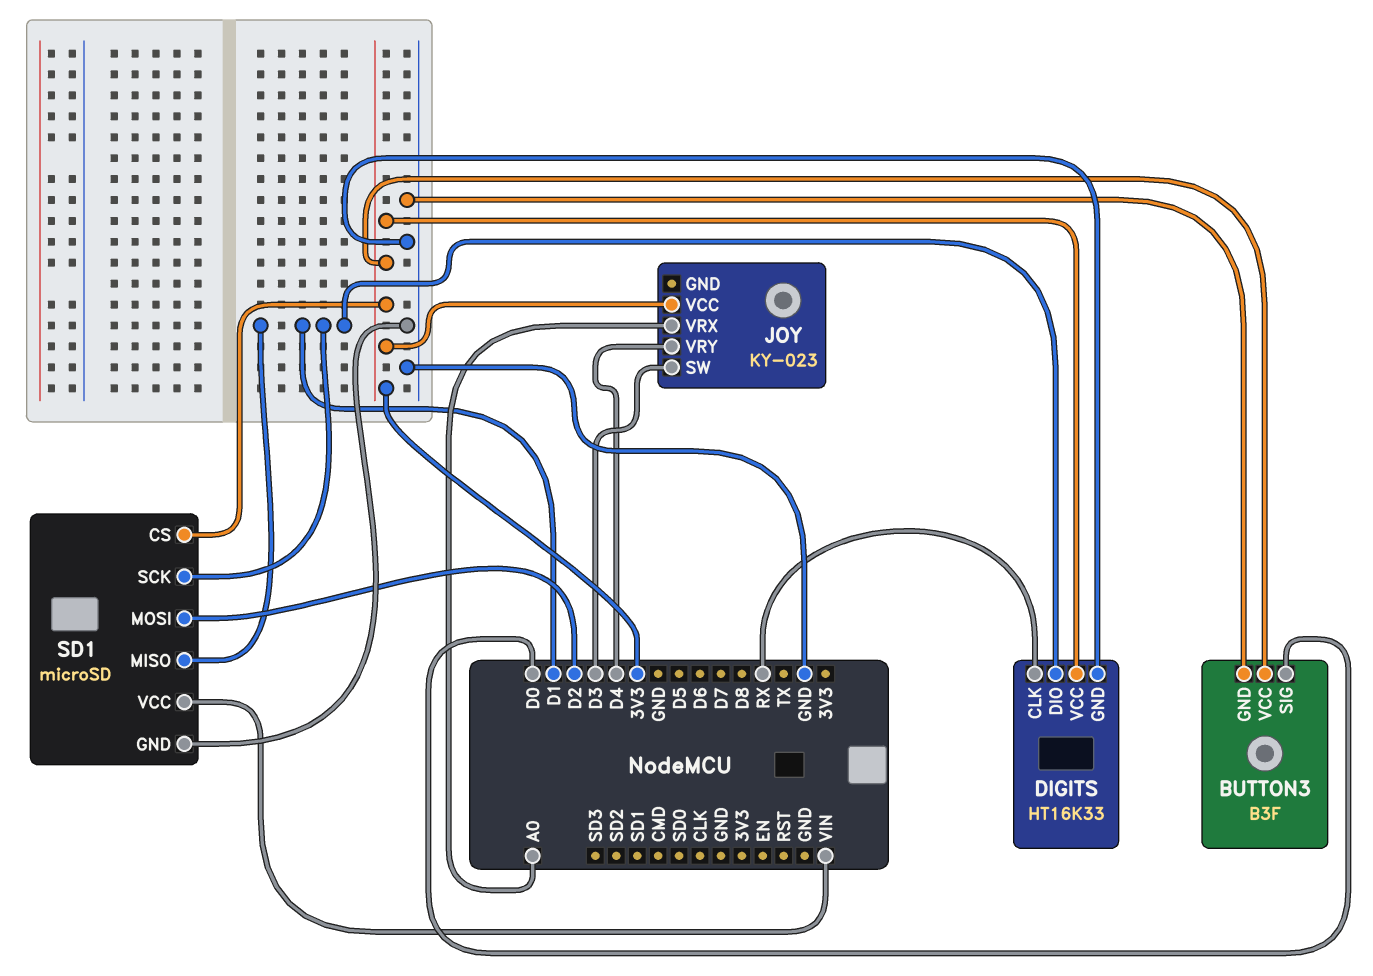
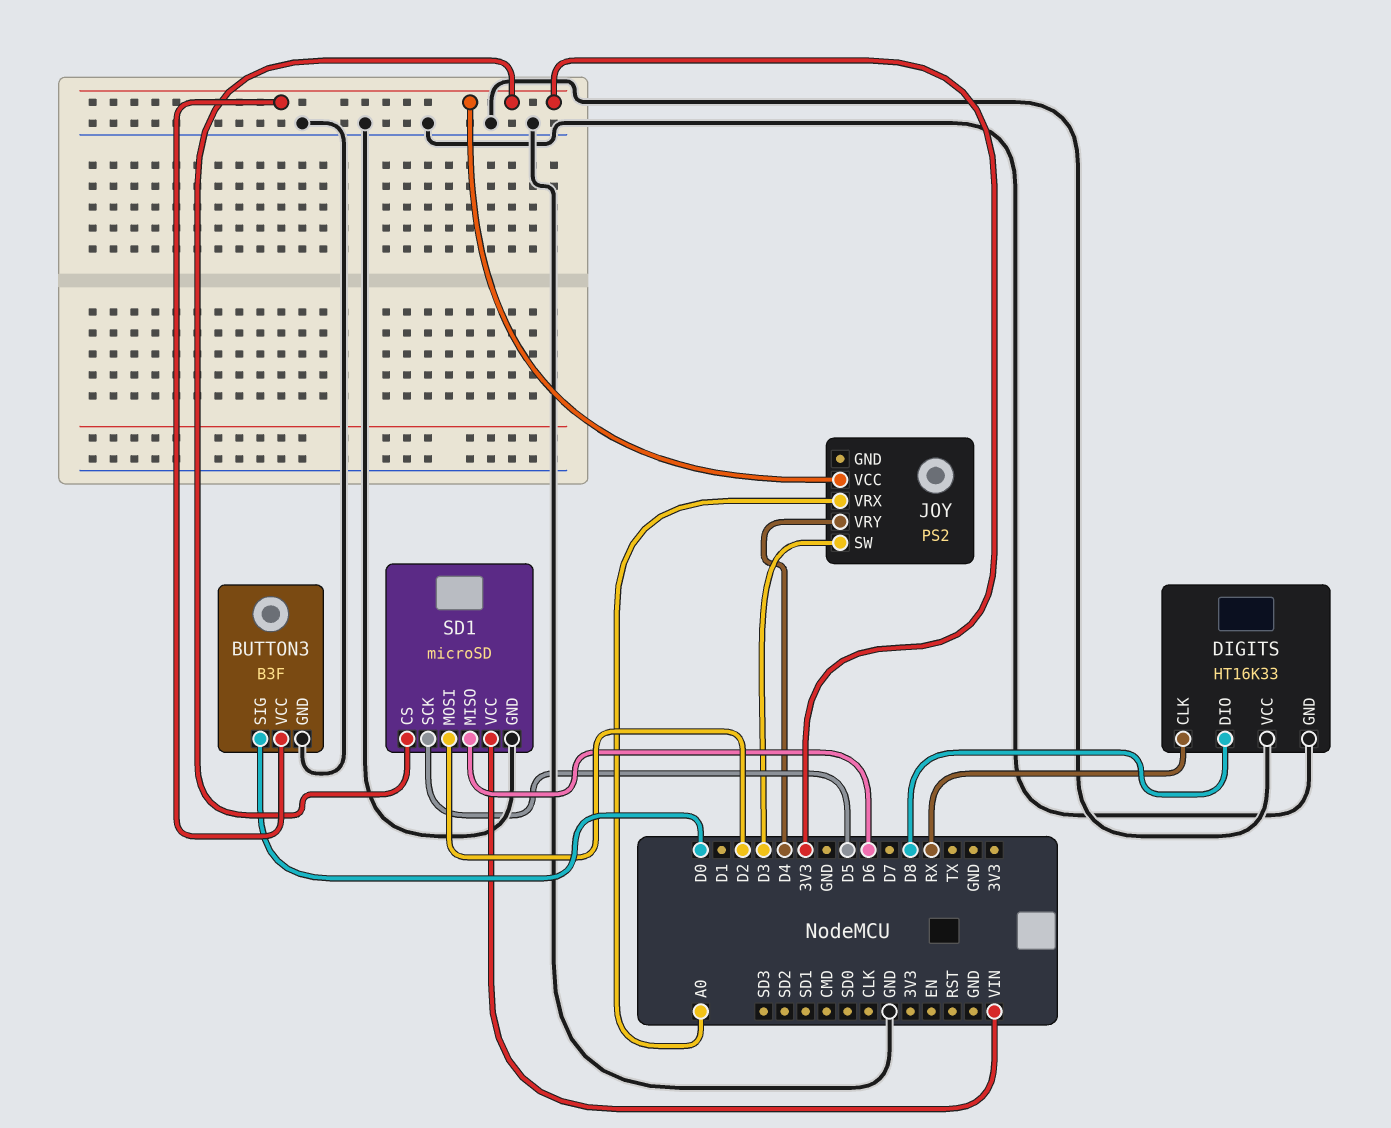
DIGITS pin DIO: D1 -> D8
DIGITS pin VCC: 3V3 -> GND
JOY: KY-023 -> PS2
SD1 pin MISO: D1 -> D6
SD1 pin SCK: D1 -> D5

